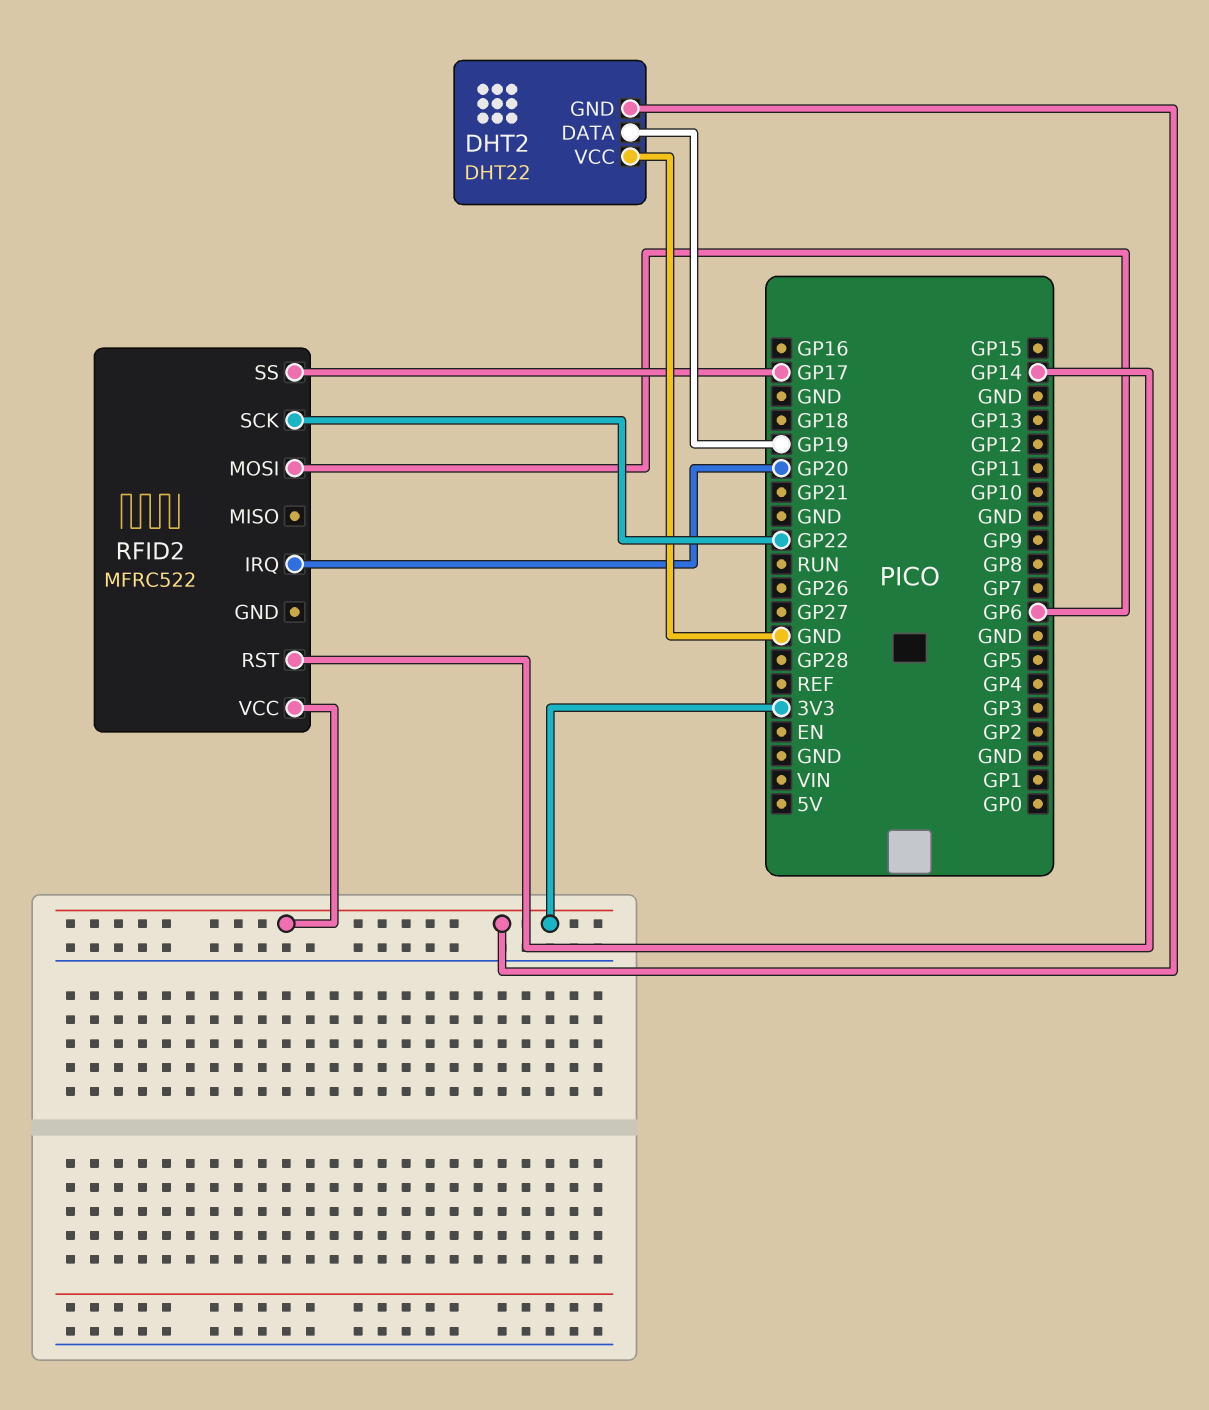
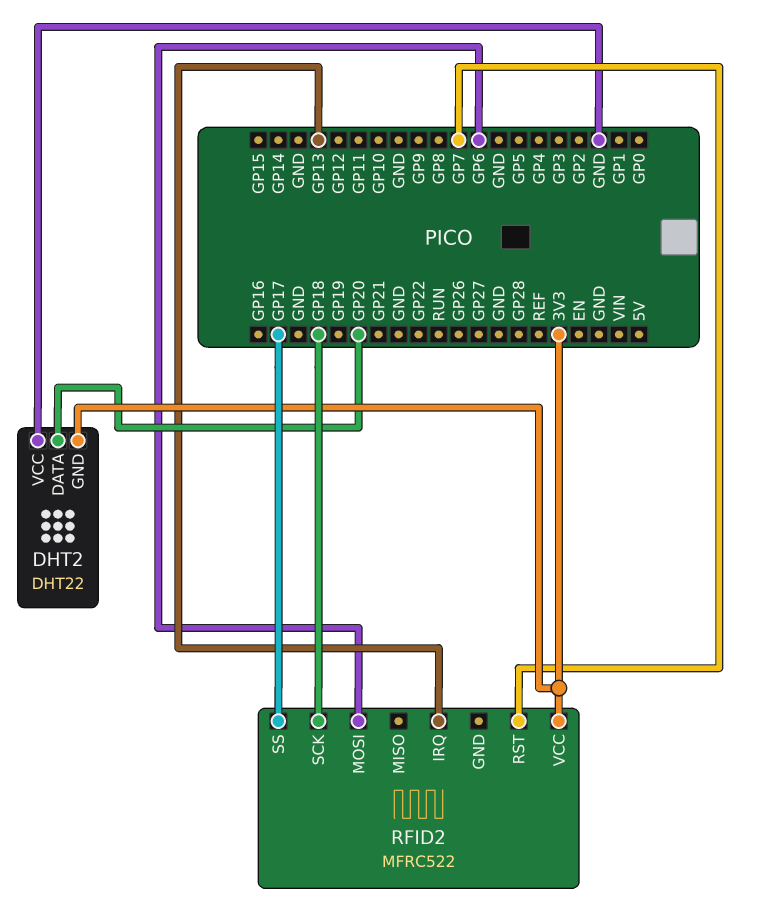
DHT2 pin DATA: GP19 -> GP20
RFID2 pin IRQ: GP20 -> GP13
RFID2 pin RST: GP14 -> GP7
RFID2 pin SCK: GP22 -> GP18

